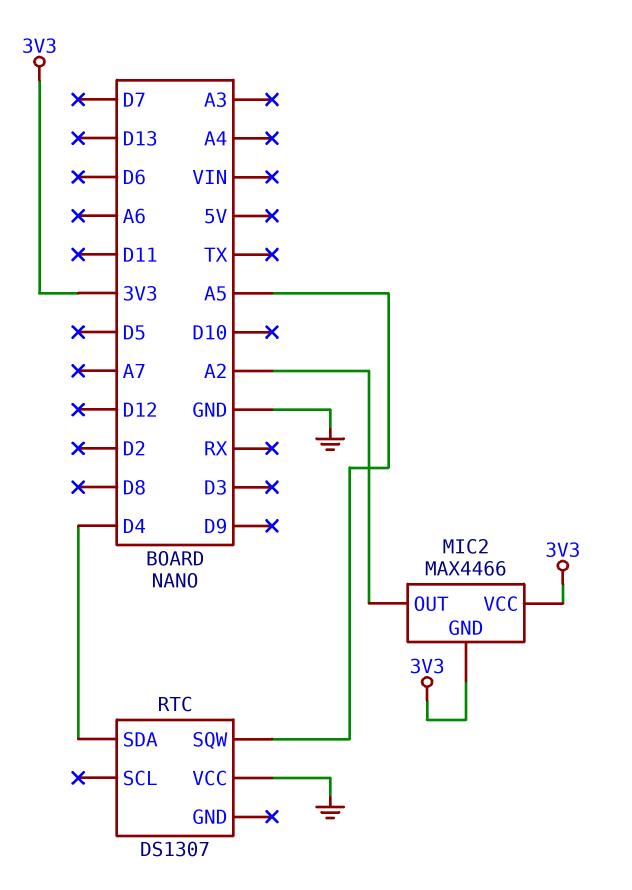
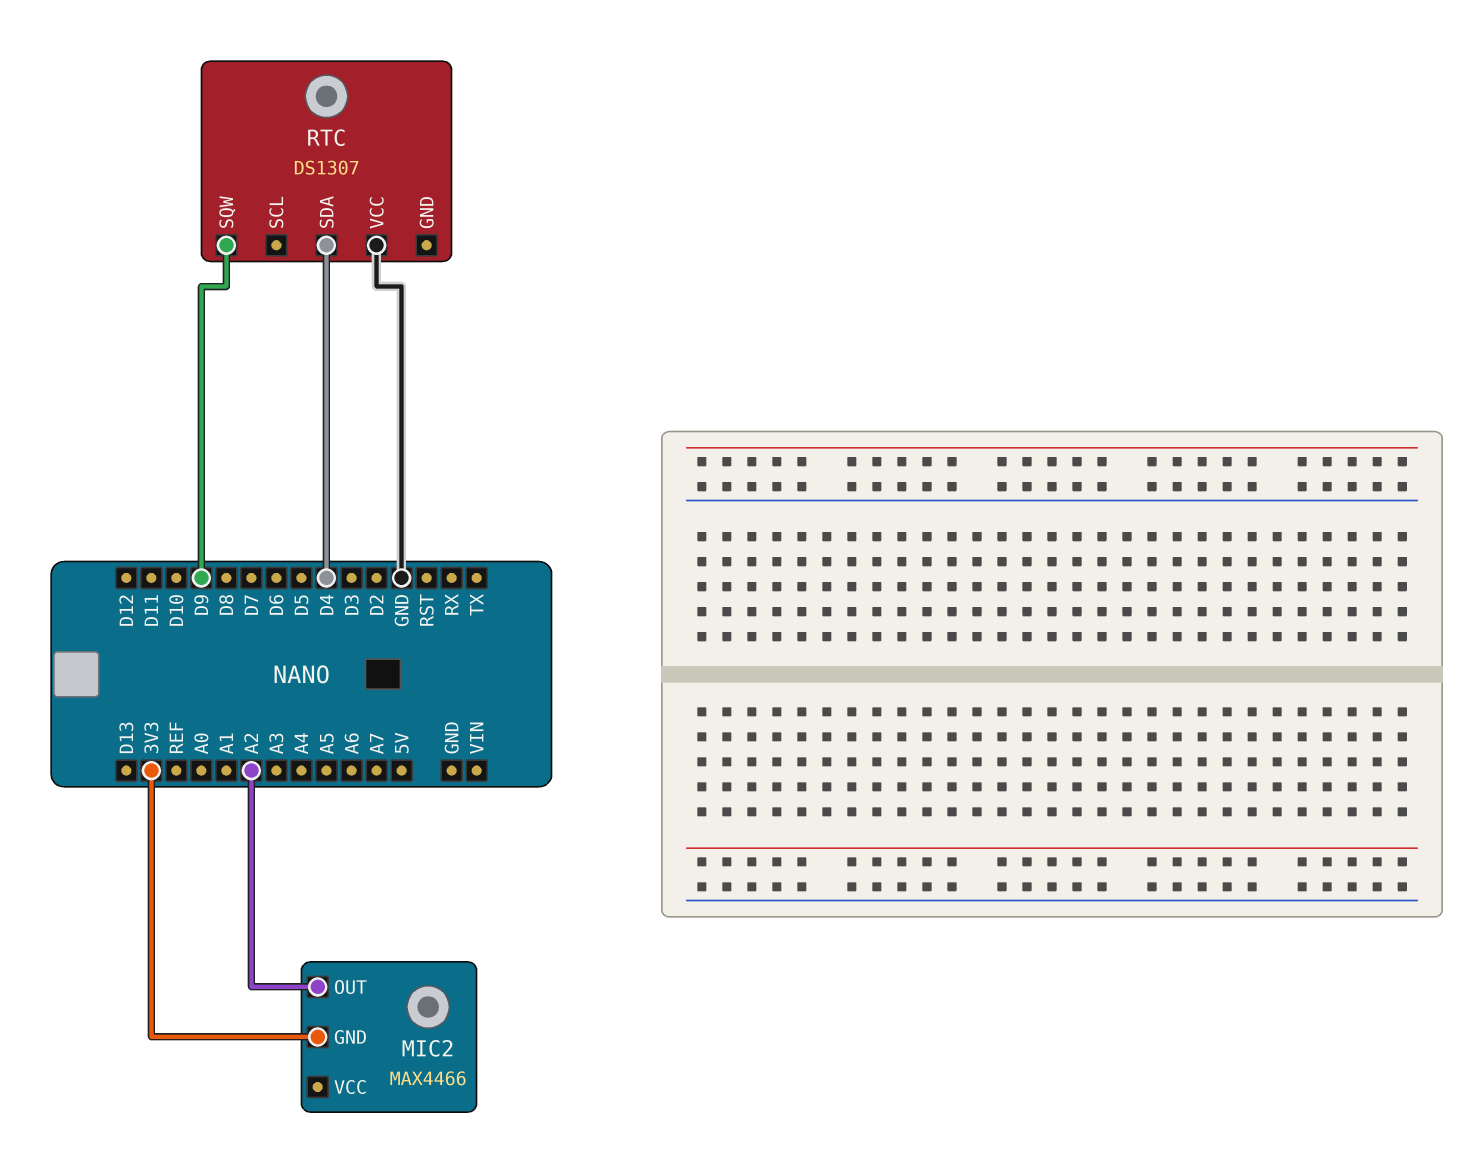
MIC2 pin VCC: 3V3 -> none
RTC pin SQW: A5 -> D9

